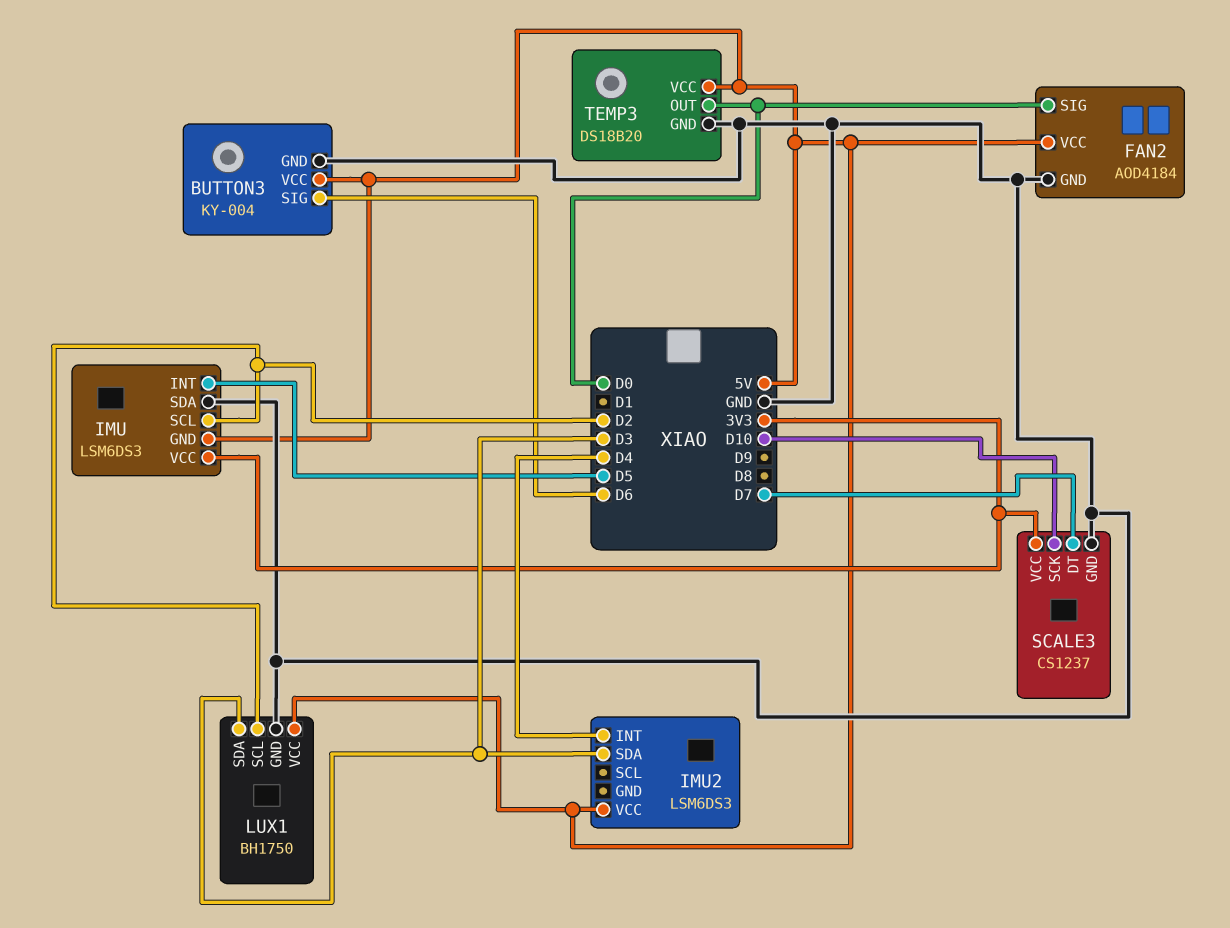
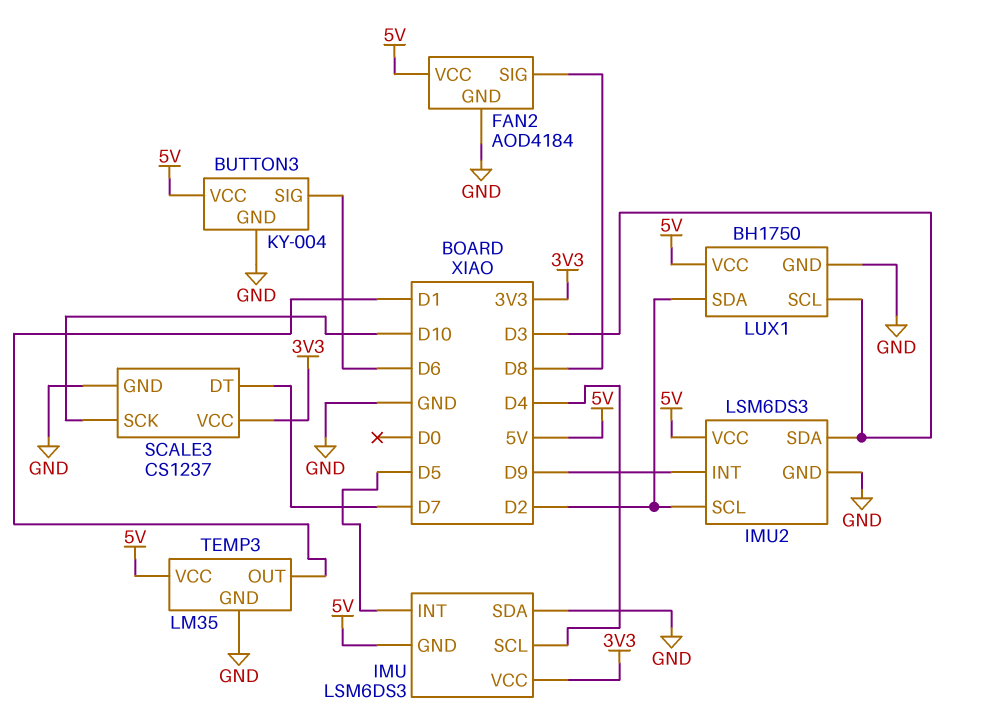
FAN2 pin SIG: D0 -> D8
IMU pin SCL: D2 -> D4
IMU2 pin GND: none -> GND
IMU2 pin INT: D4 -> D9
IMU2 pin SCL: none -> D2
LUX1 pin SCL: D2 -> D3
LUX1 pin SDA: D3 -> D2
TEMP3: DS18B20 -> LM35
TEMP3 pin OUT: D0 -> D1

